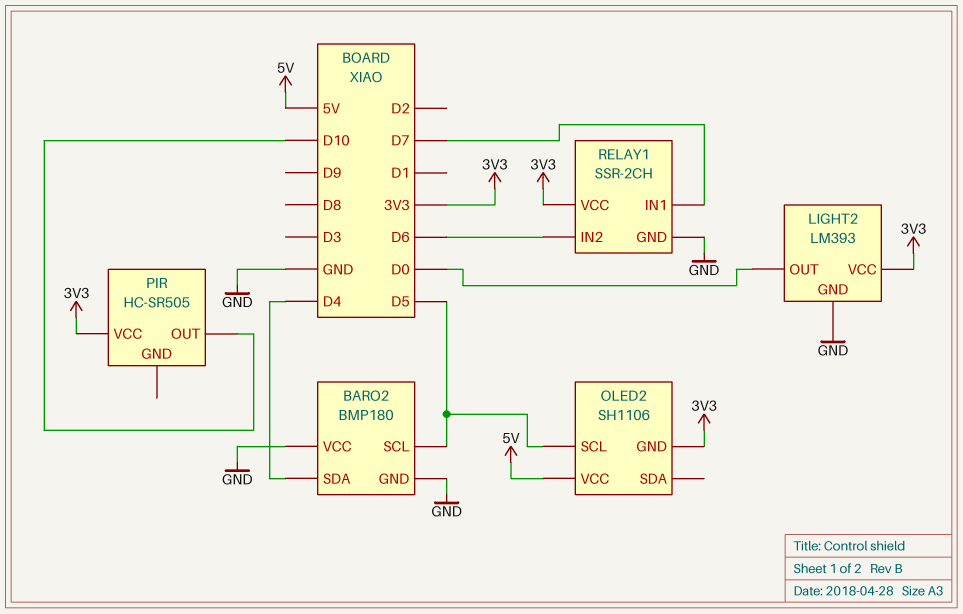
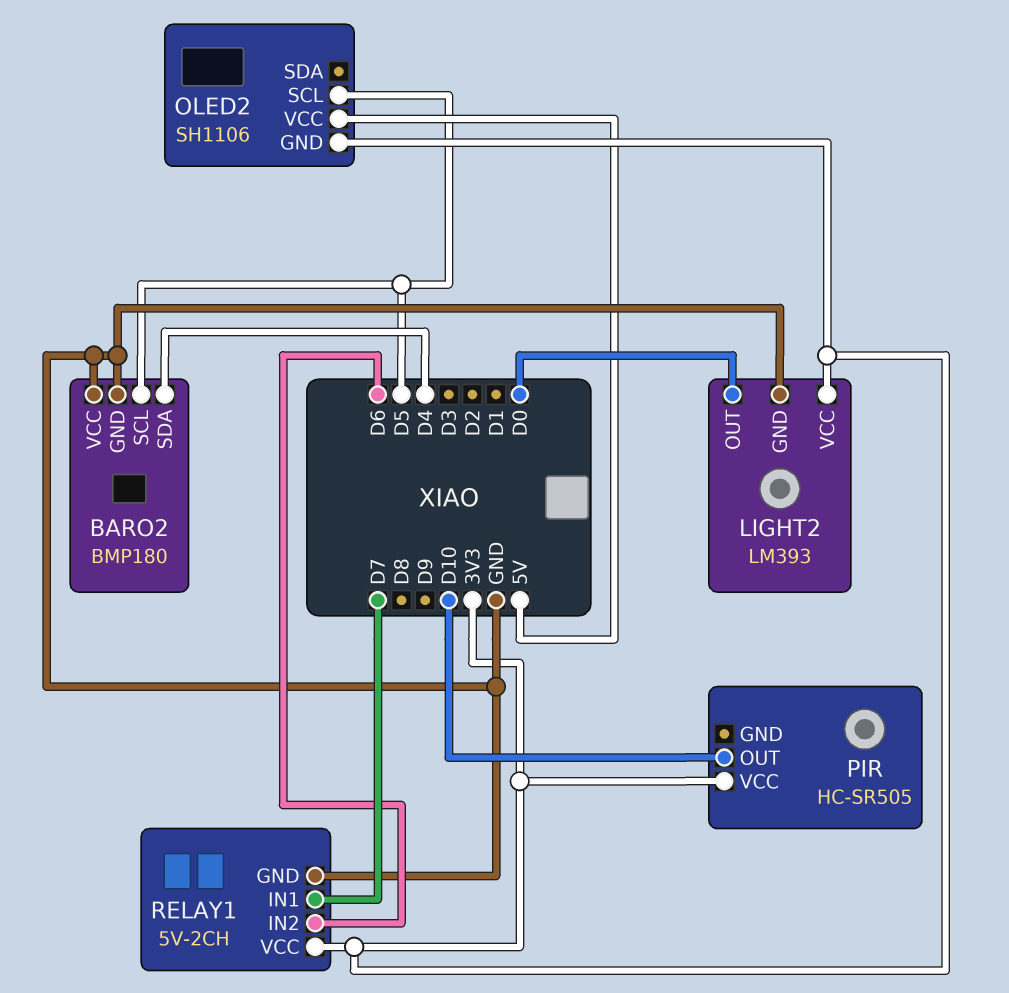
RELAY1: SSR-2CH -> 5V-2CH

